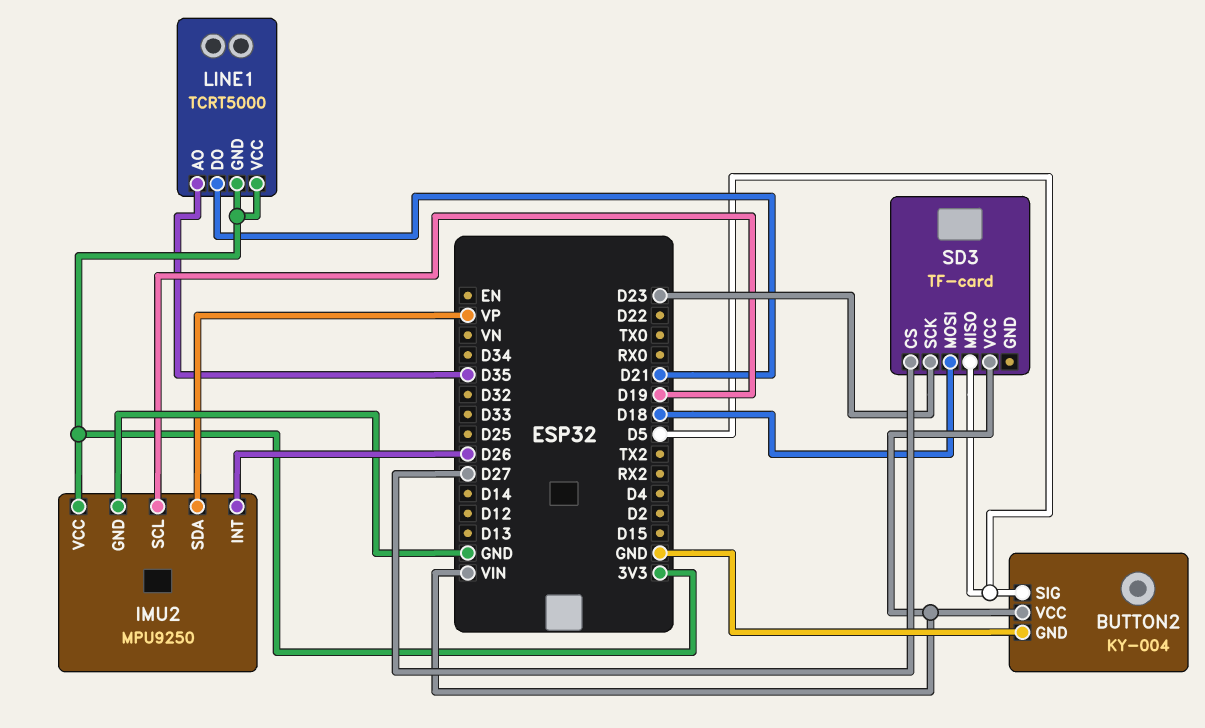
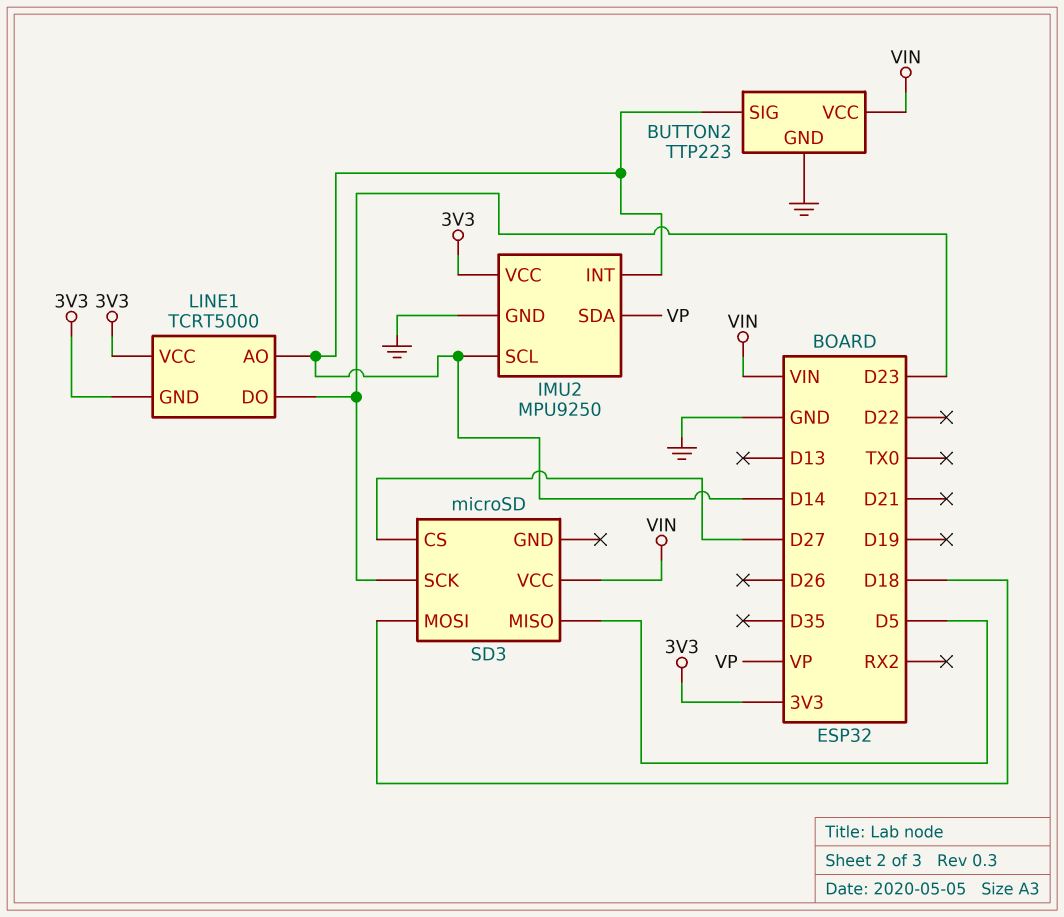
BUTTON2: KY-004 -> TTP223
BUTTON2 pin SIG: D5 -> D14
IMU2 pin INT: D26 -> D14
IMU2 pin SCL: D19 -> D14
LINE1 pin AO: D35 -> D14
LINE1 pin DO: D21 -> D23
SD3: TF-card -> microSD

